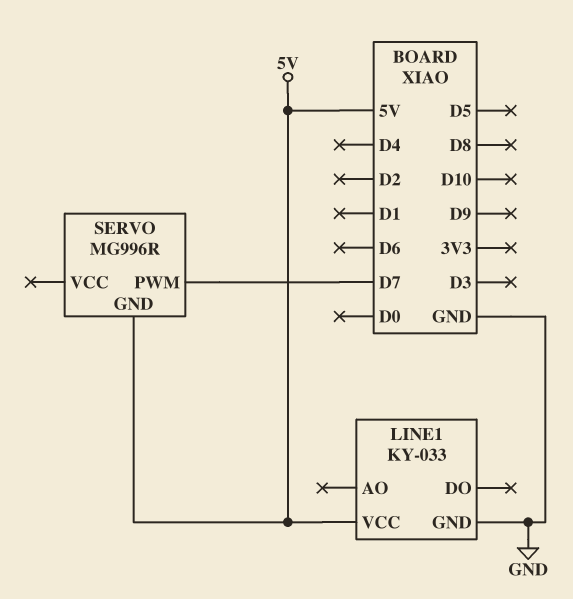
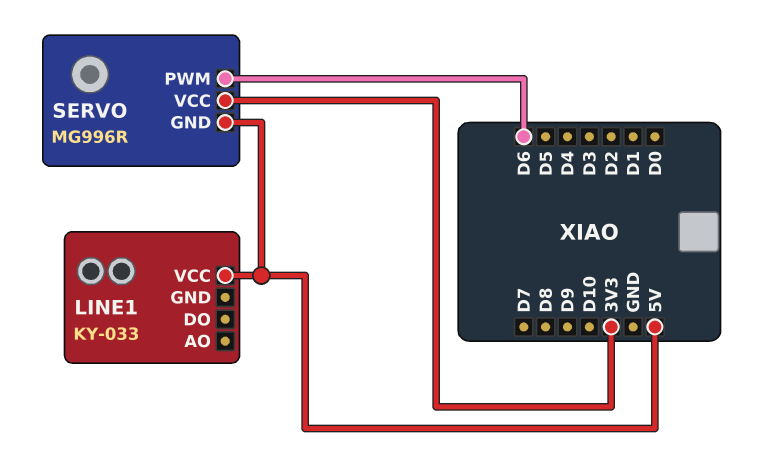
LINE1 pin GND: GND -> none
SERVO pin PWM: D7 -> D6
SERVO pin VCC: none -> 3V3

